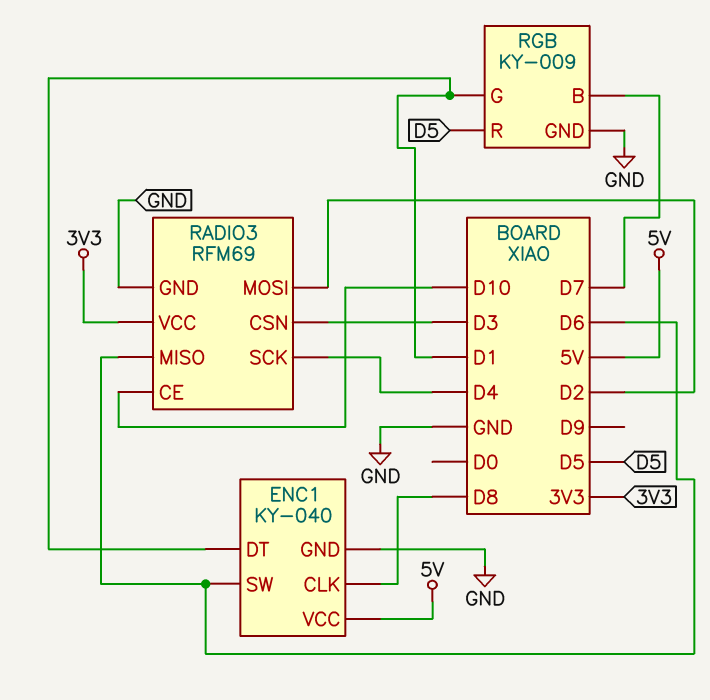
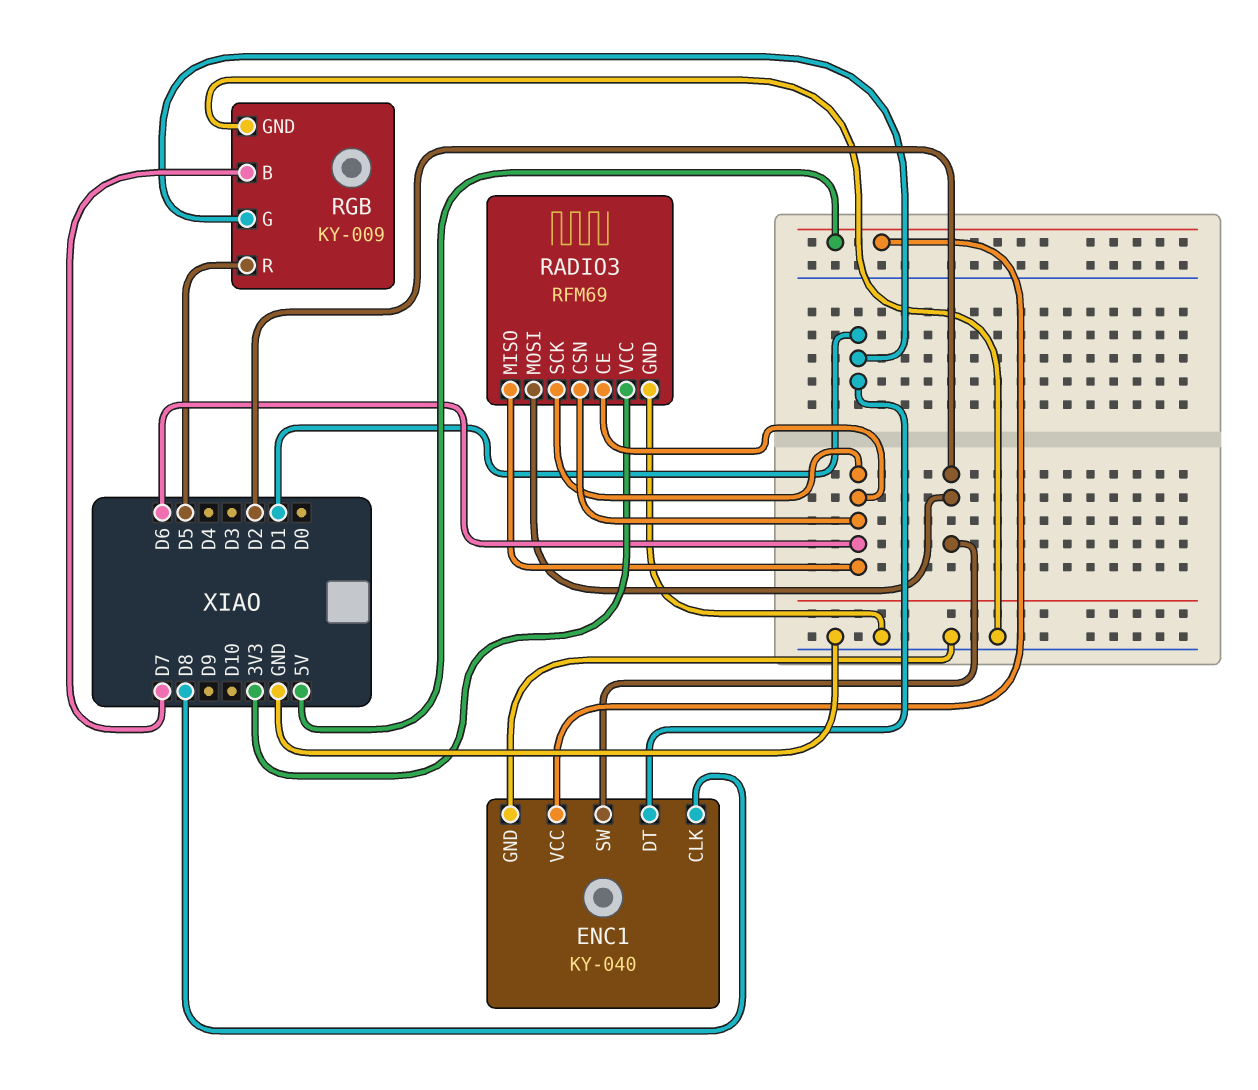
ENC1 pin SW: D6 -> D2
RADIO3 pin CE: D10 -> D6
RADIO3 pin CSN: D3 -> D6
RADIO3 pin SCK: D4 -> D6

